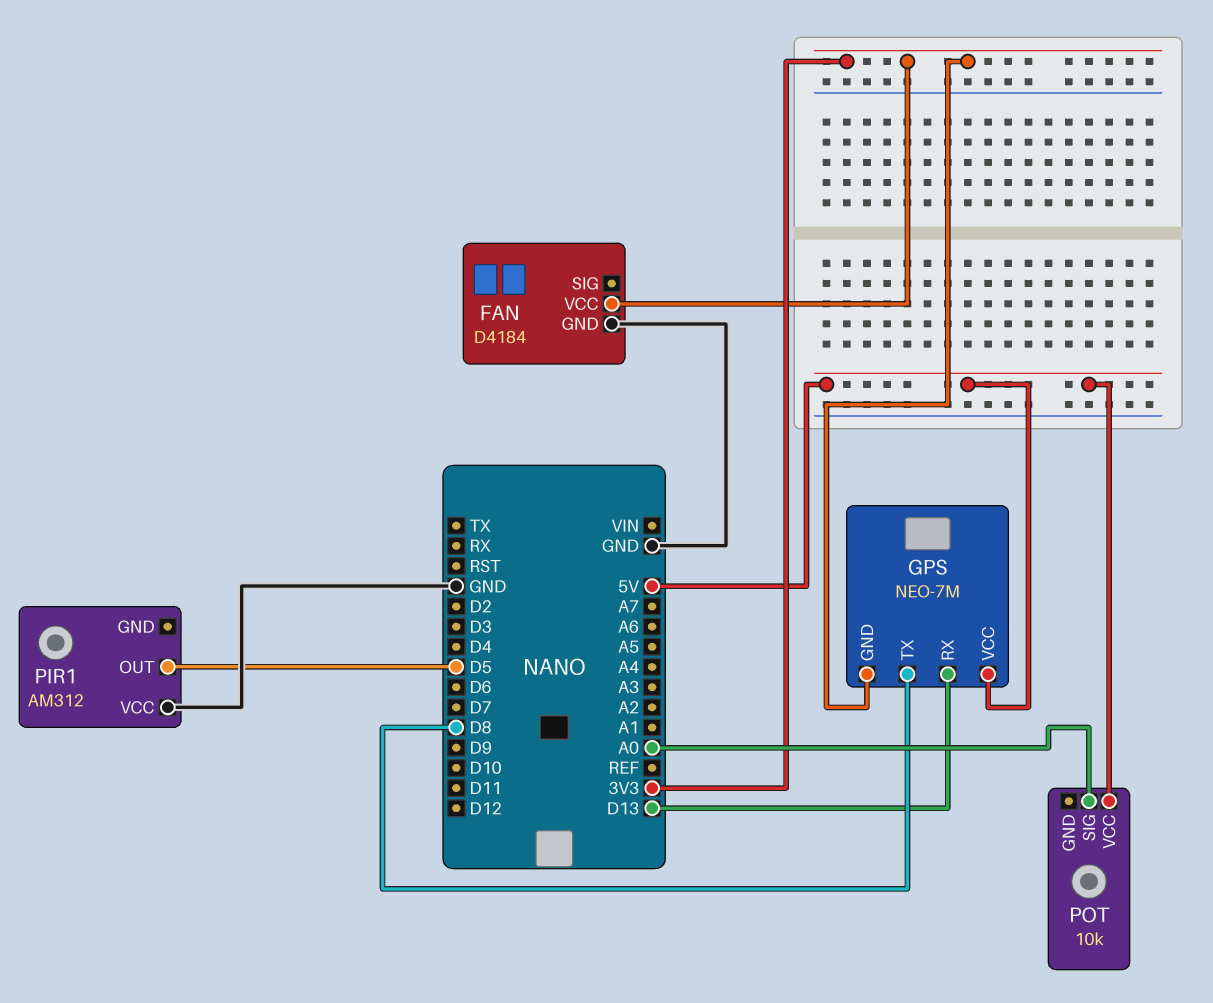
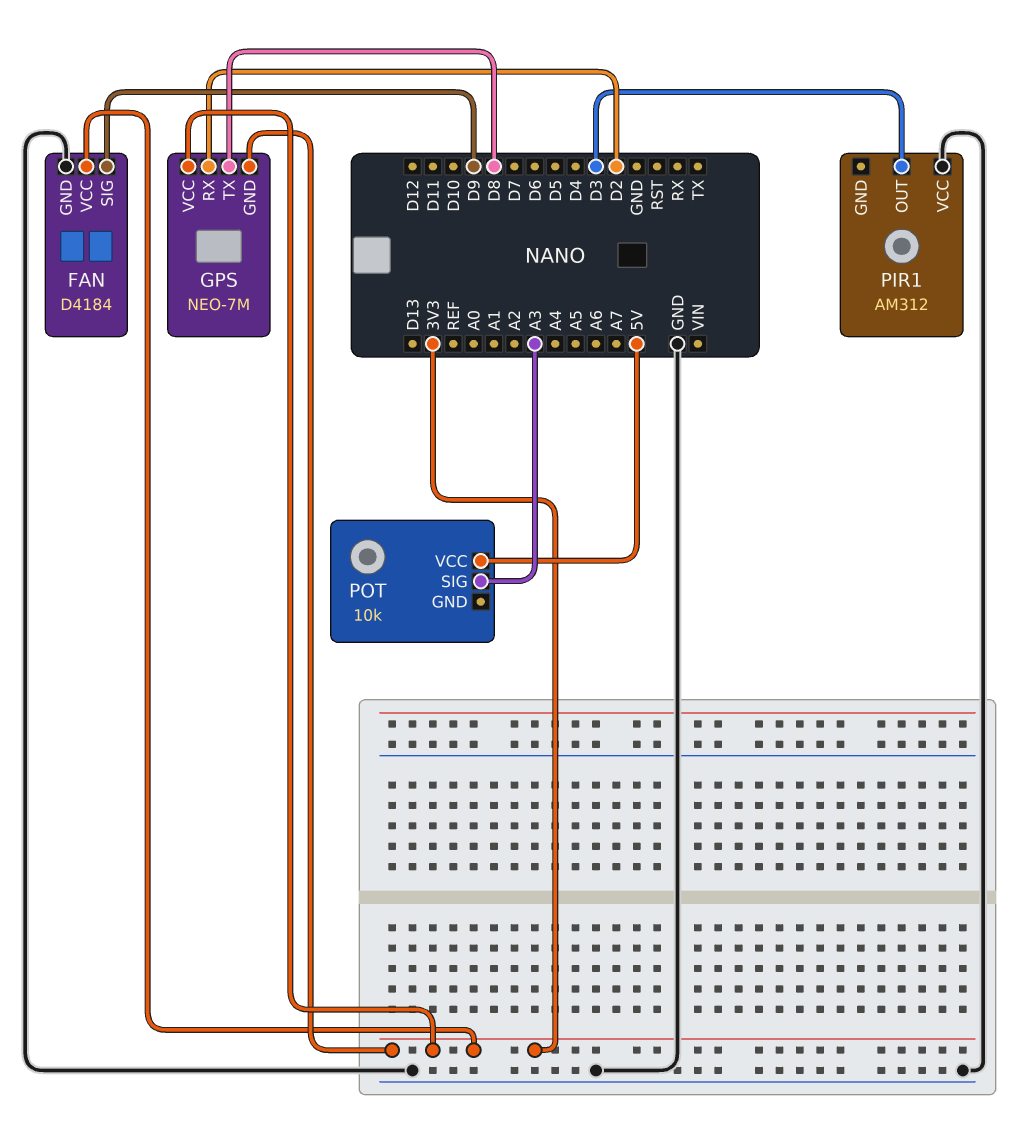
FAN pin SIG: none -> D9
GPS pin RX: D13 -> D2
GPS pin VCC: 5V -> 3V3
PIR1 pin OUT: D5 -> D3
POT pin SIG: A0 -> A3

